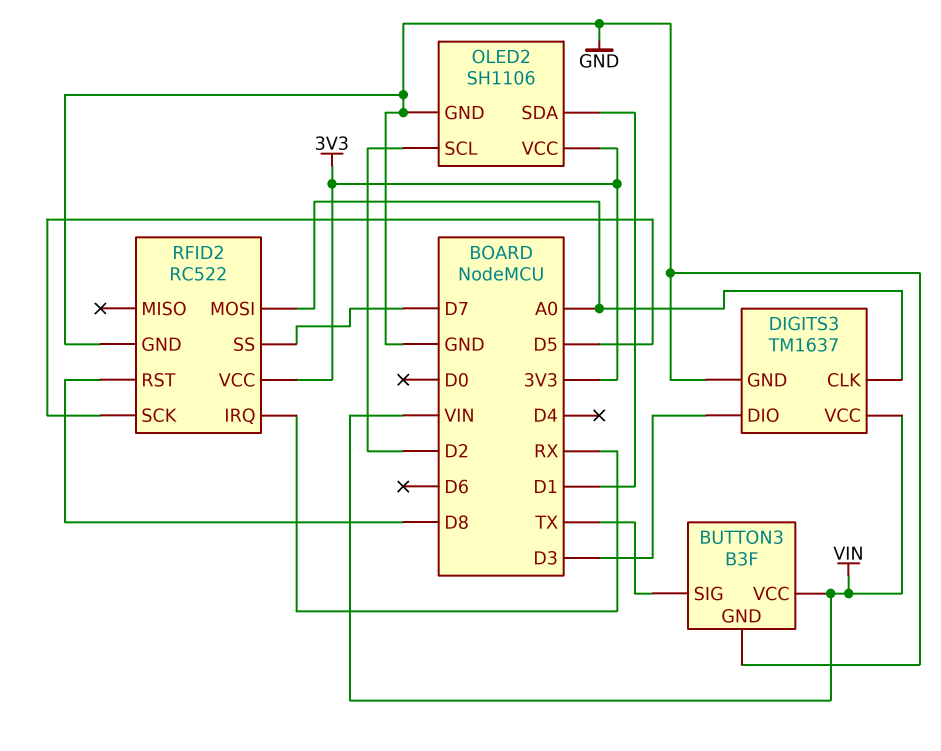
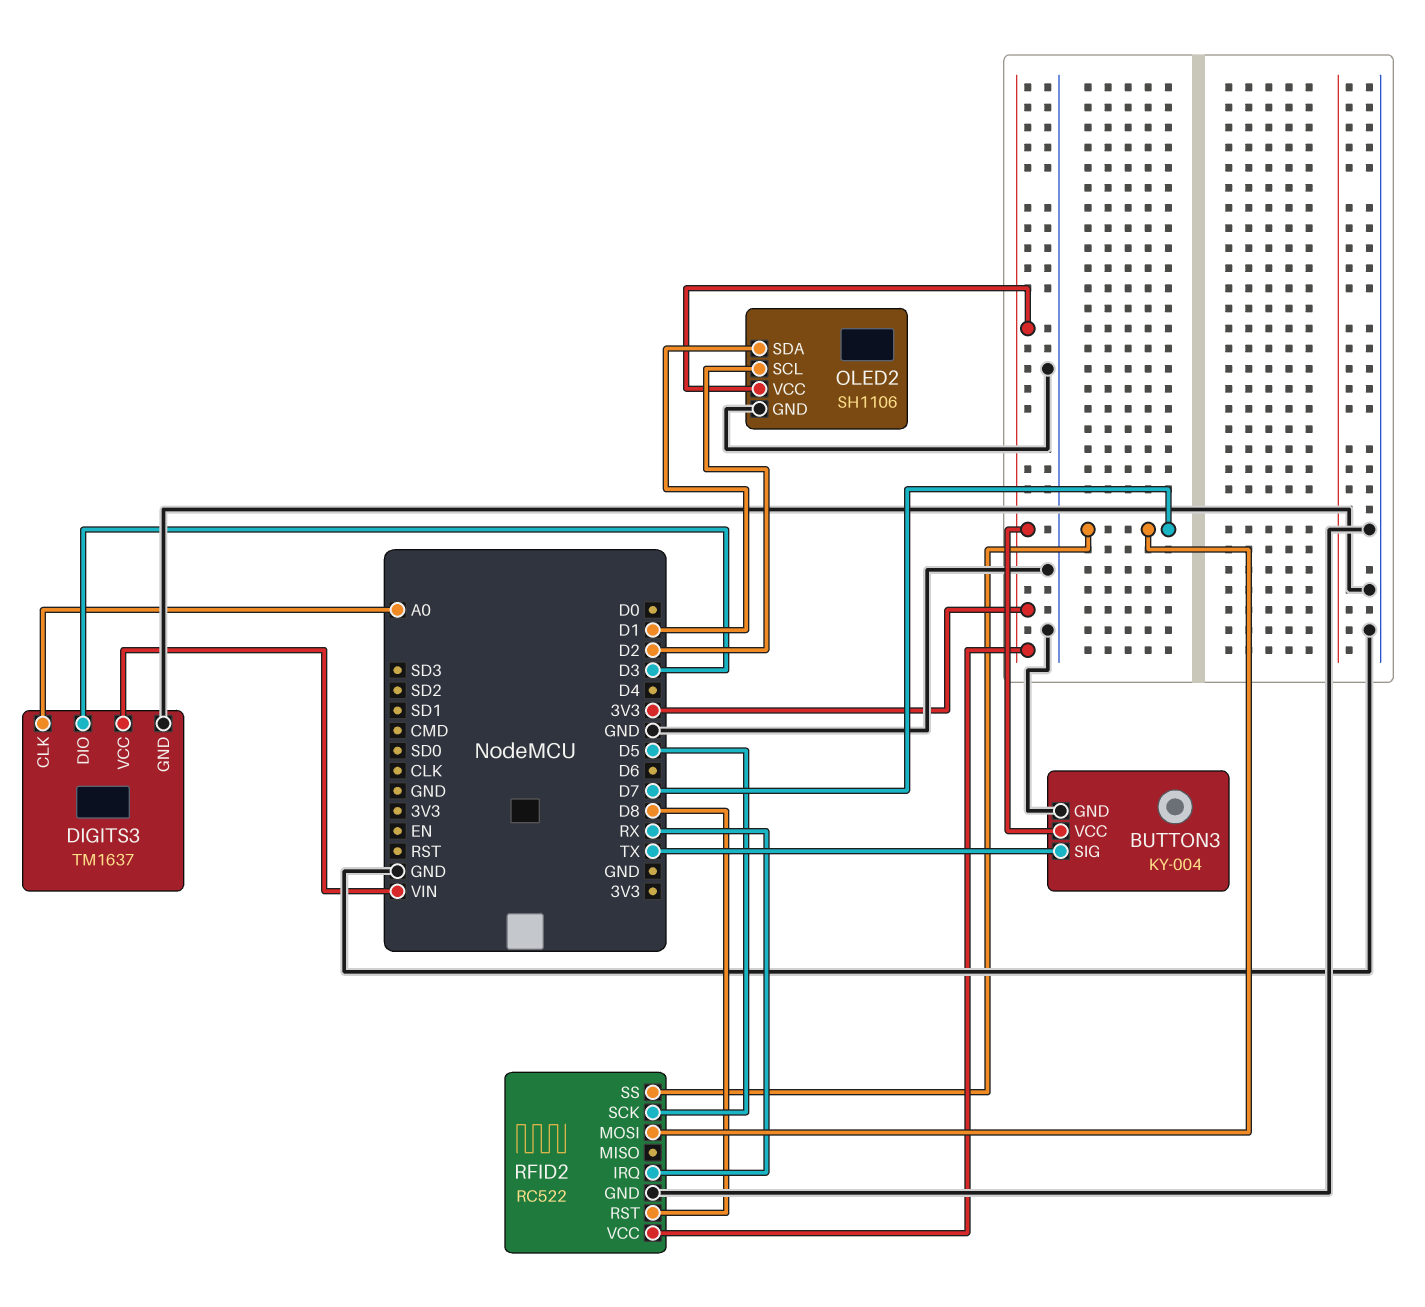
BUTTON3: B3F -> KY-004
BUTTON3 pin VCC: VIN -> 3V3
RFID2 pin MOSI: A0 -> D7

